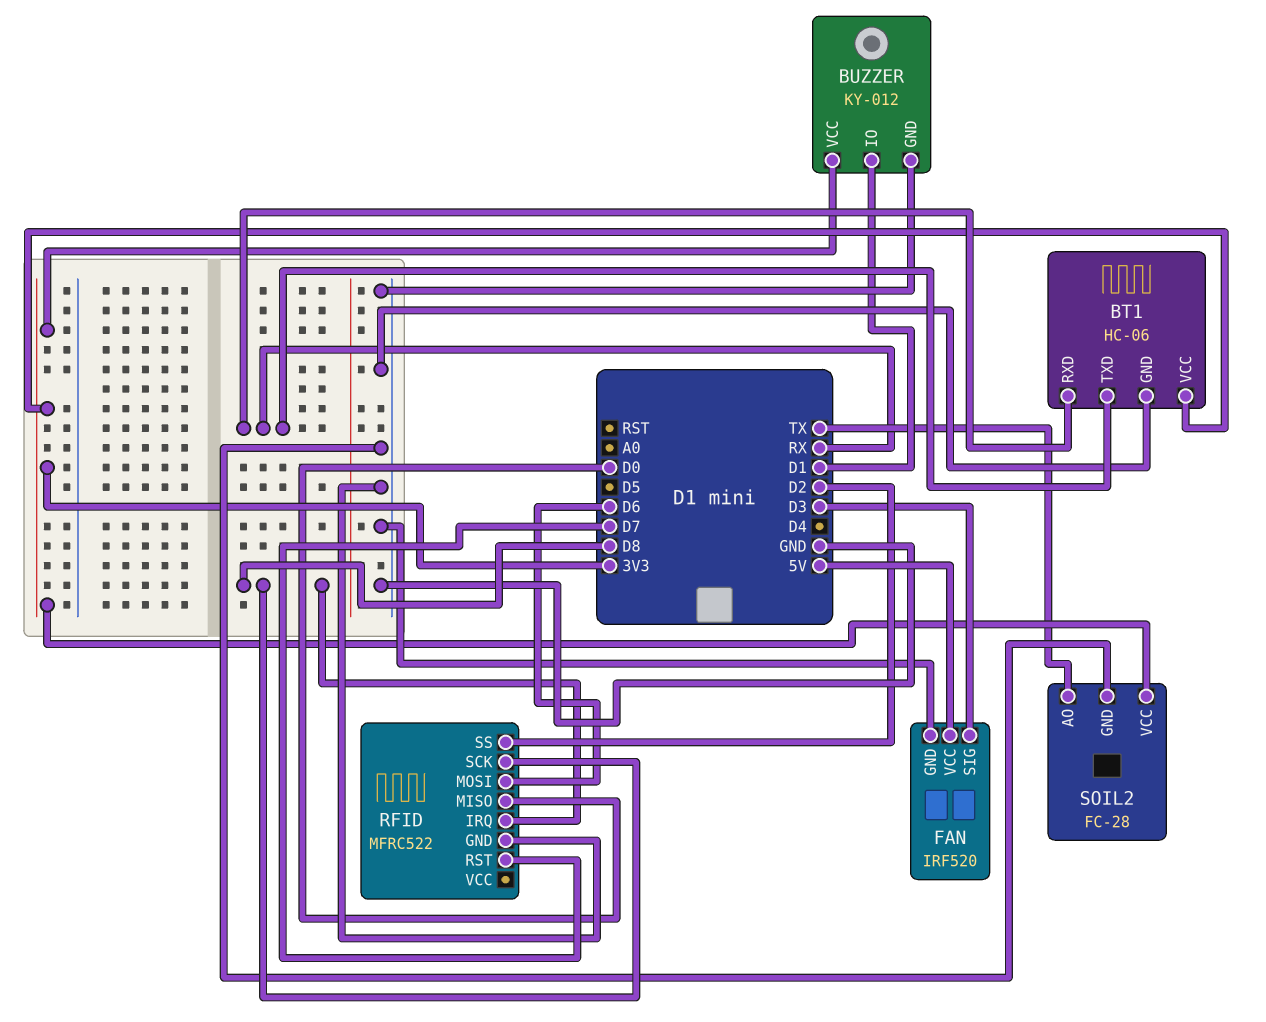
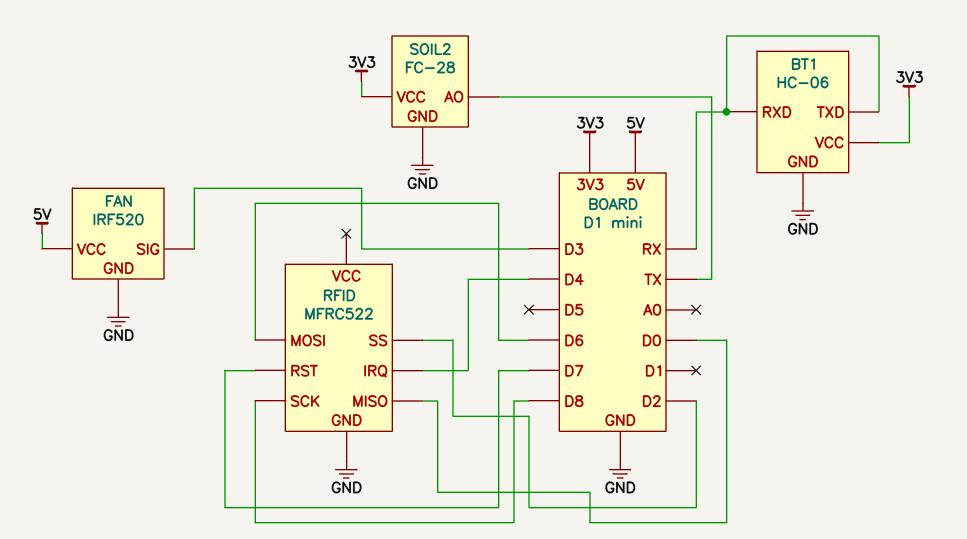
BUZZER: KY-012 -> none
BUZZER pin GND: GND -> none
BUZZER pin IO: D1 -> none
BUZZER pin VCC: 3V3 -> none
RFID pin IRQ: D8 -> D4

